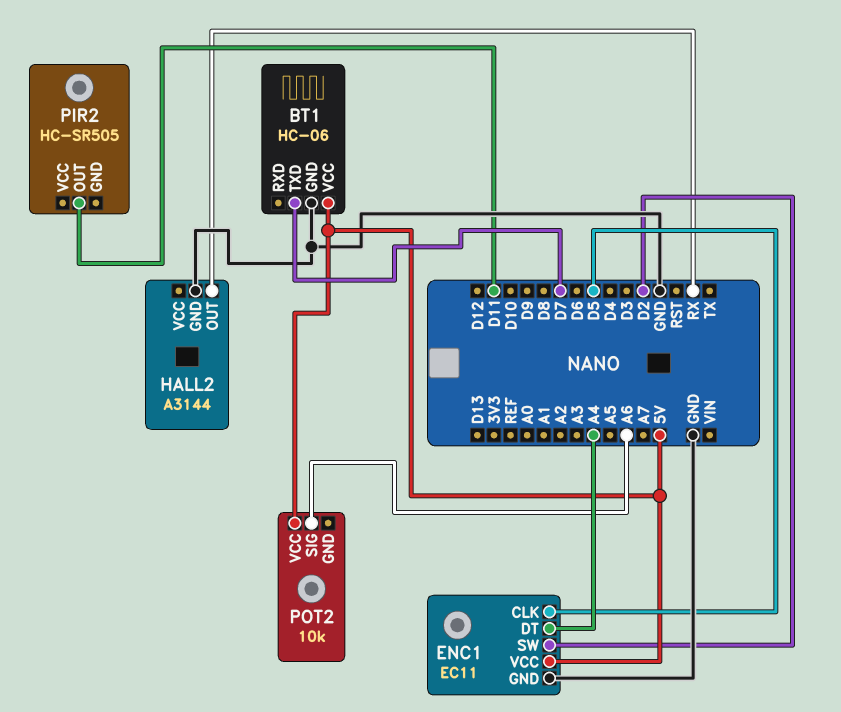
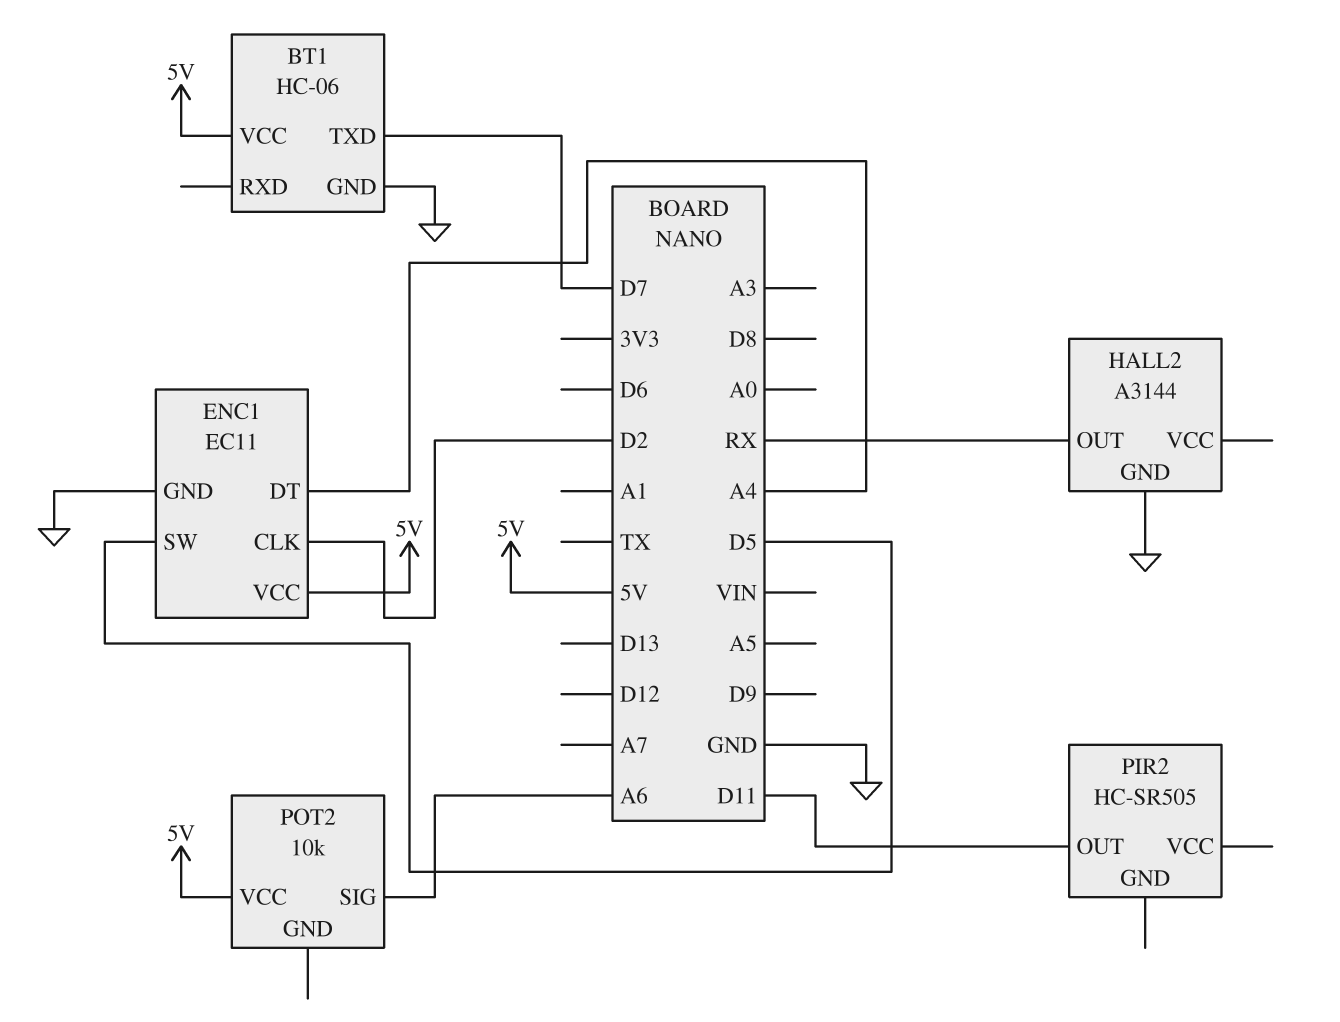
ENC1 pin CLK: D5 -> D2
ENC1 pin SW: D2 -> D5

